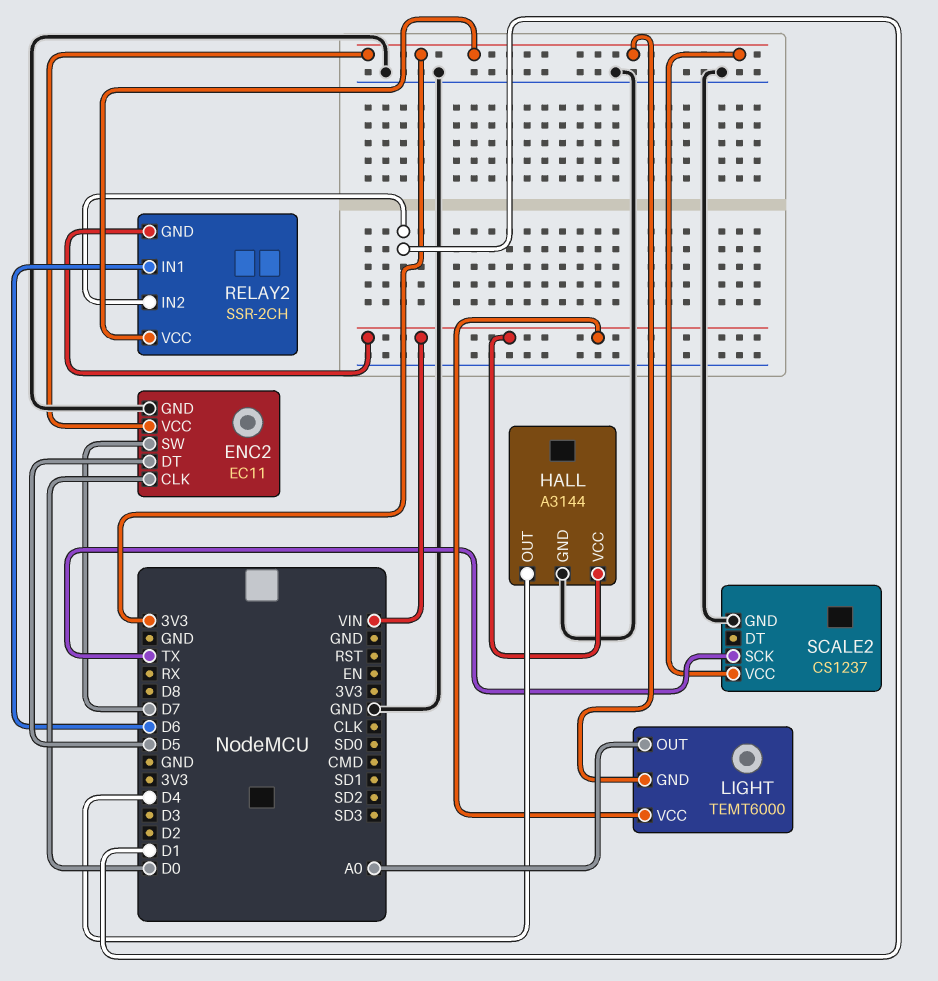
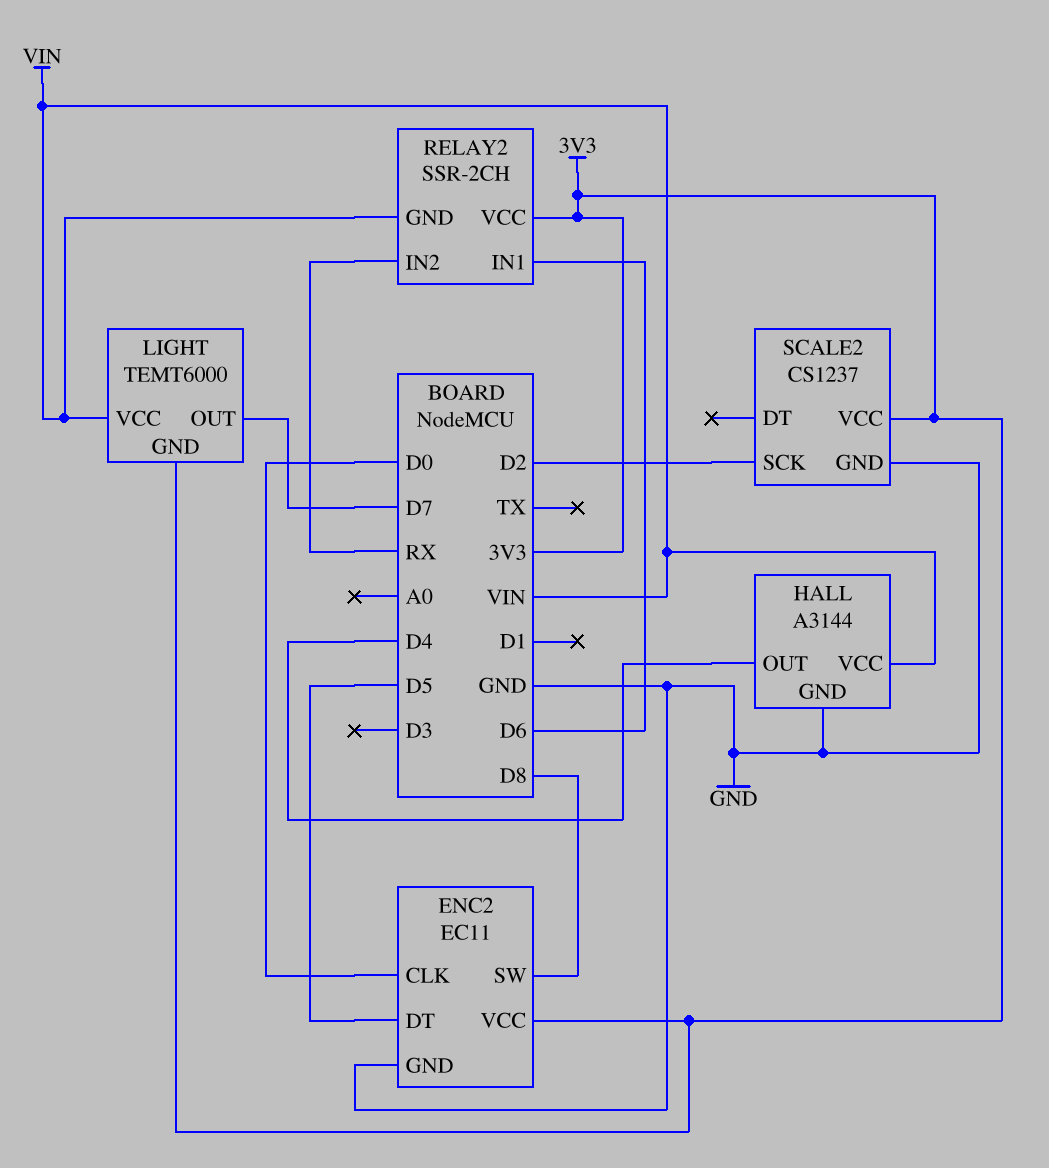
ENC2 pin SW: D7 -> D8
LIGHT pin OUT: A0 -> D7
RELAY2 pin IN2: D1 -> RX
SCALE2 pin SCK: TX -> D2

